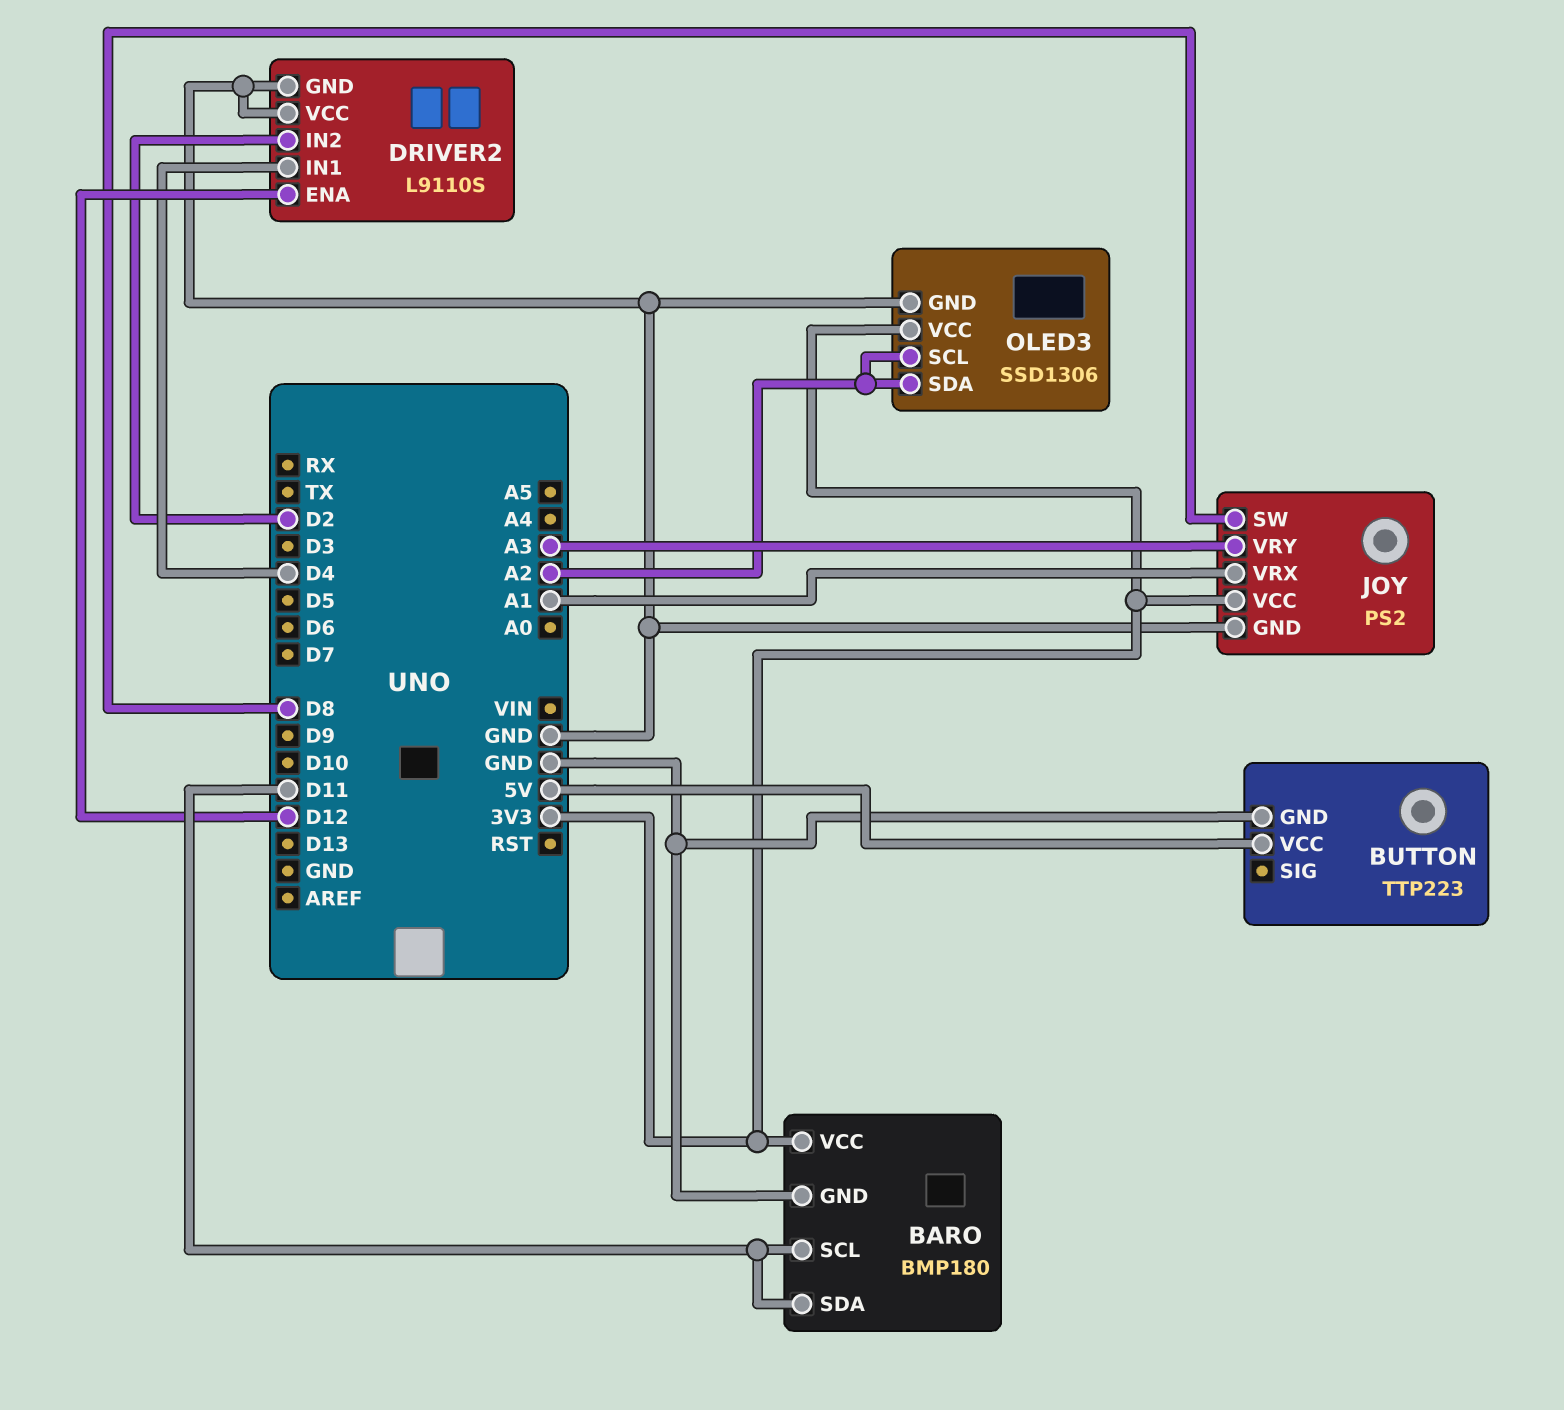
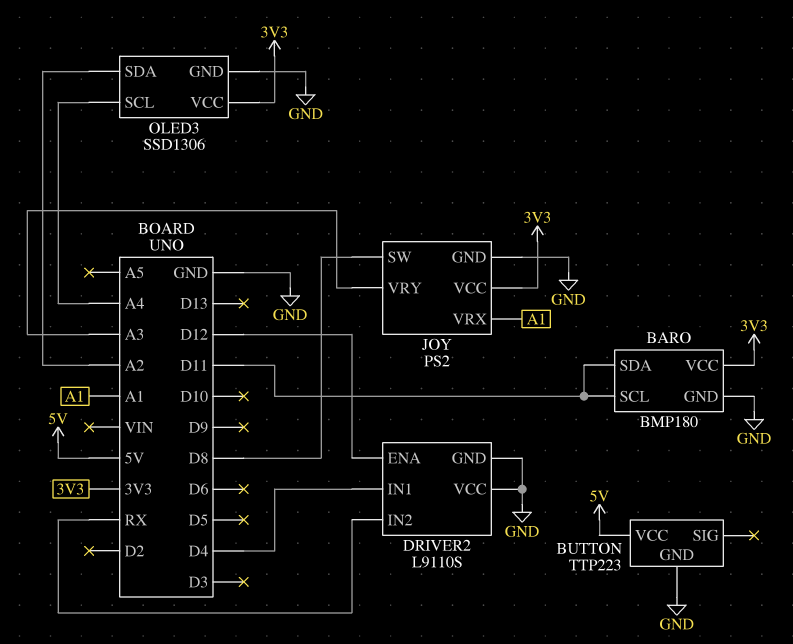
DRIVER2 pin IN2: D2 -> RX
OLED3 pin SCL: A2 -> A4

